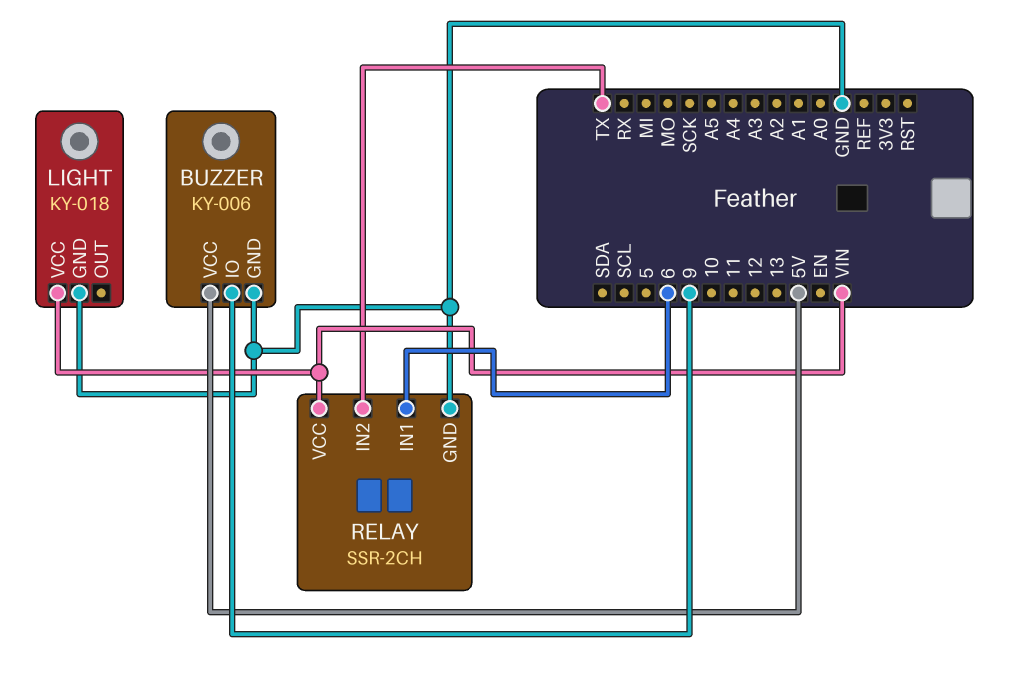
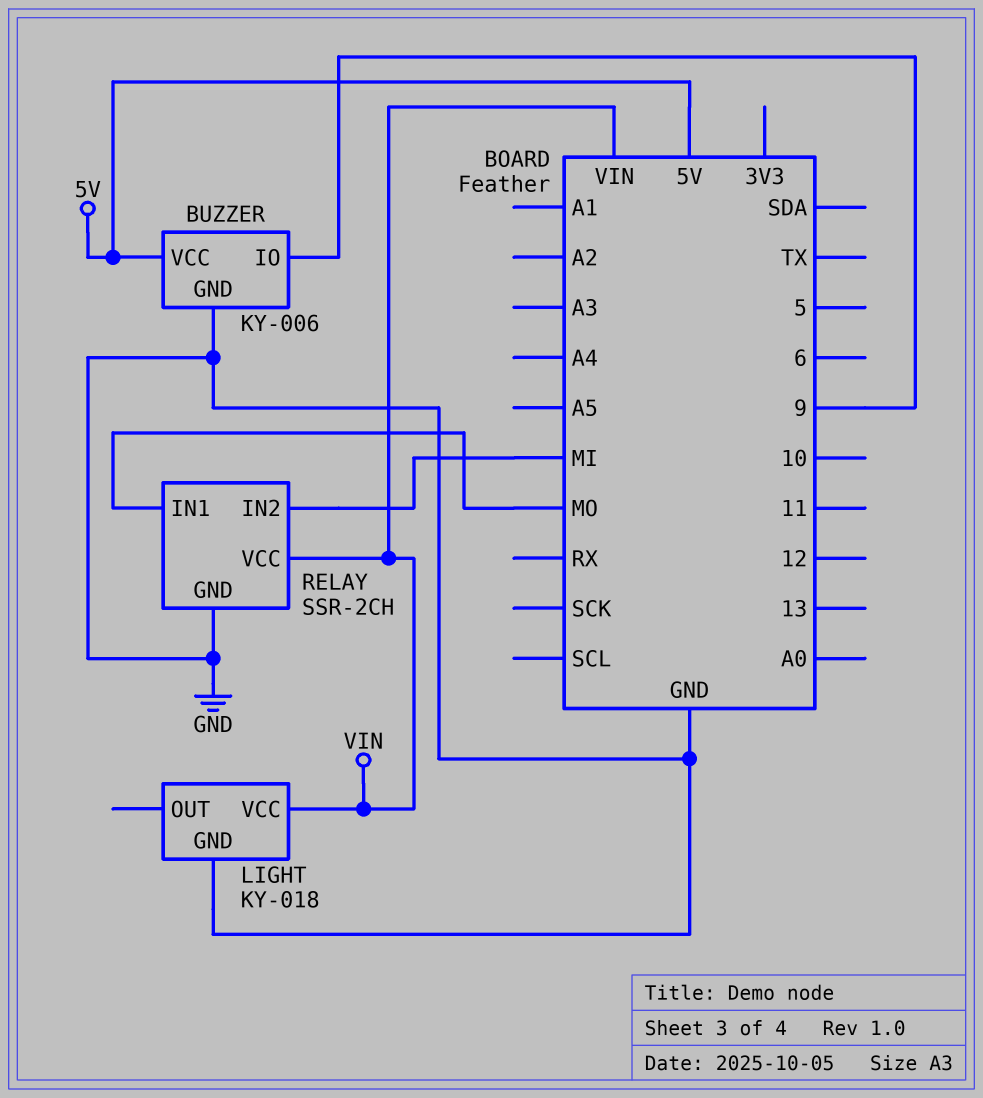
RELAY pin IN1: 6 -> MO
RELAY pin IN2: TX -> MI

